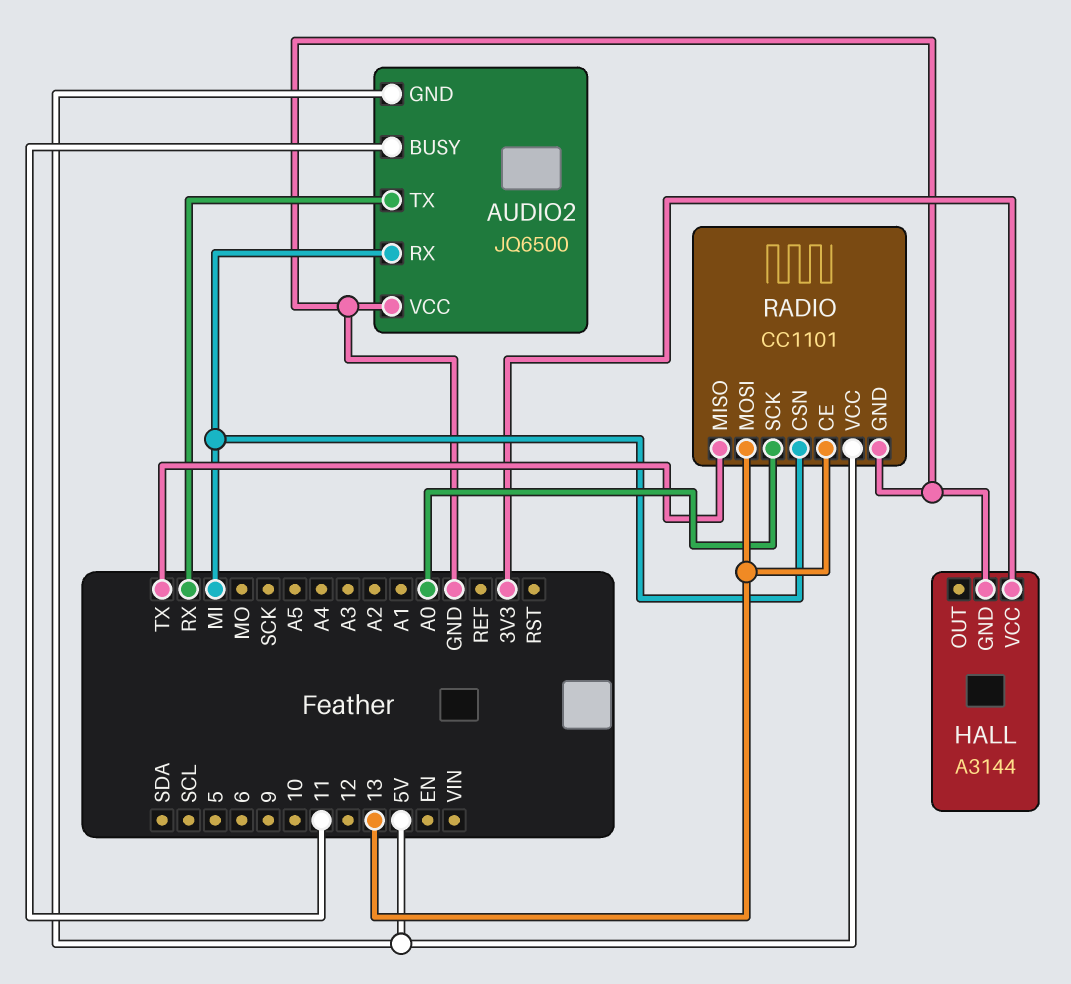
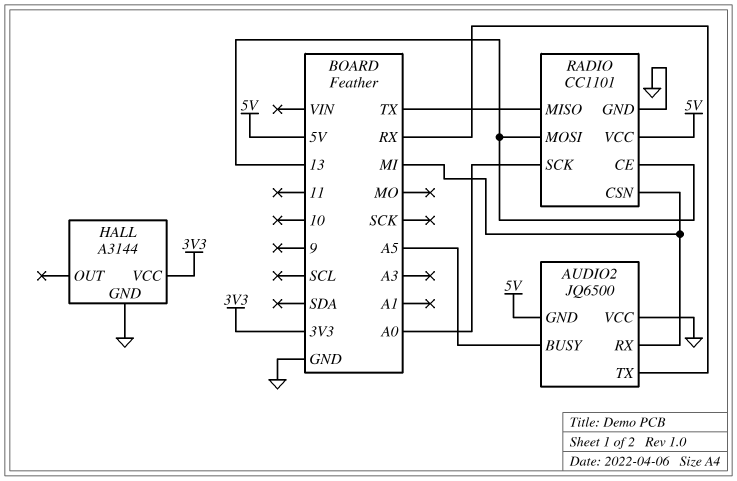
AUDIO2 pin BUSY: 11 -> A5

